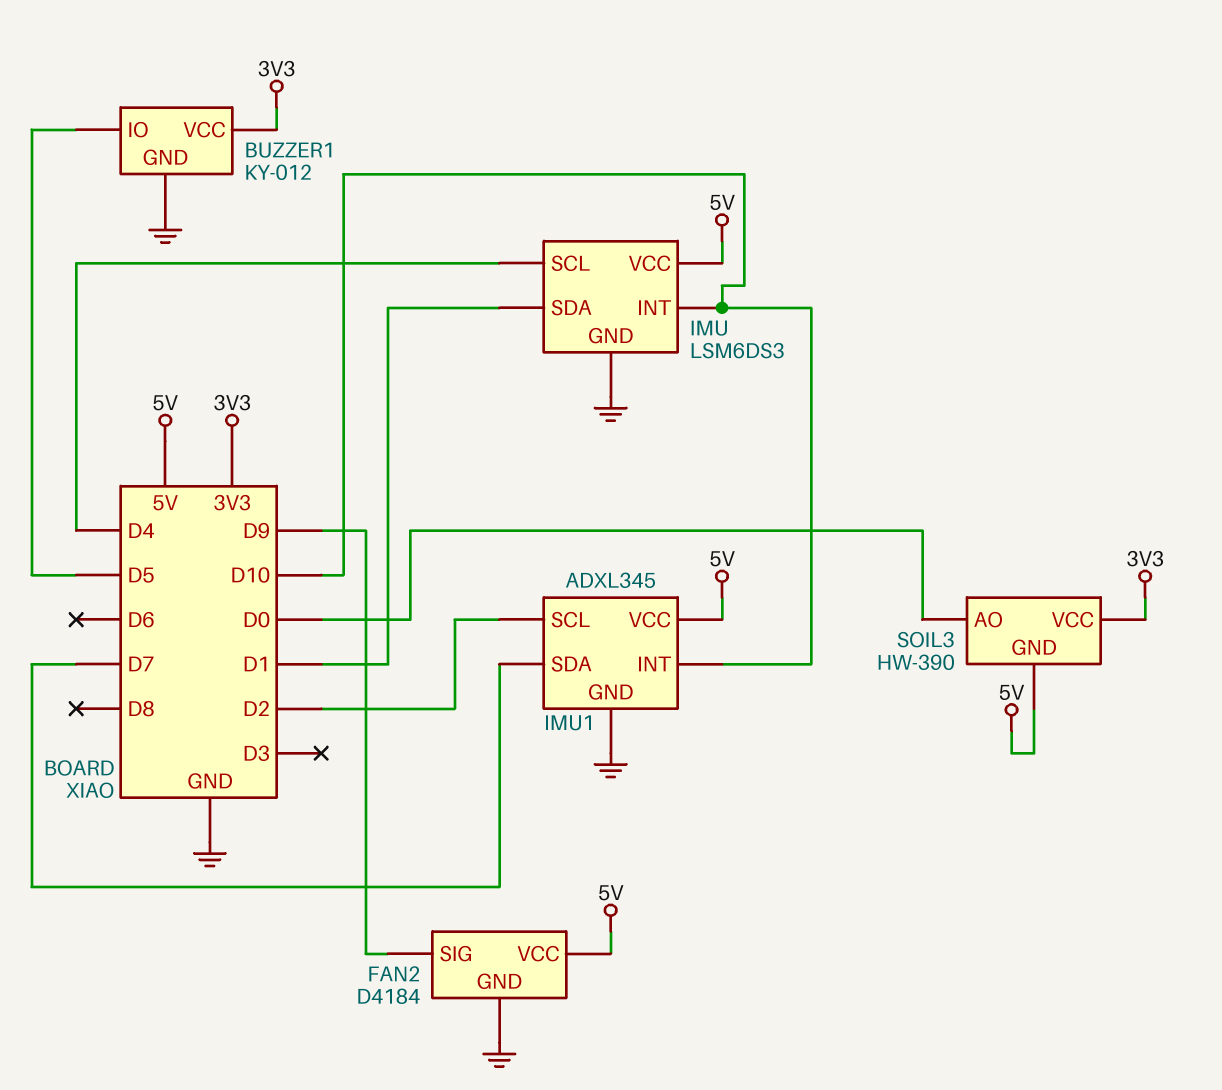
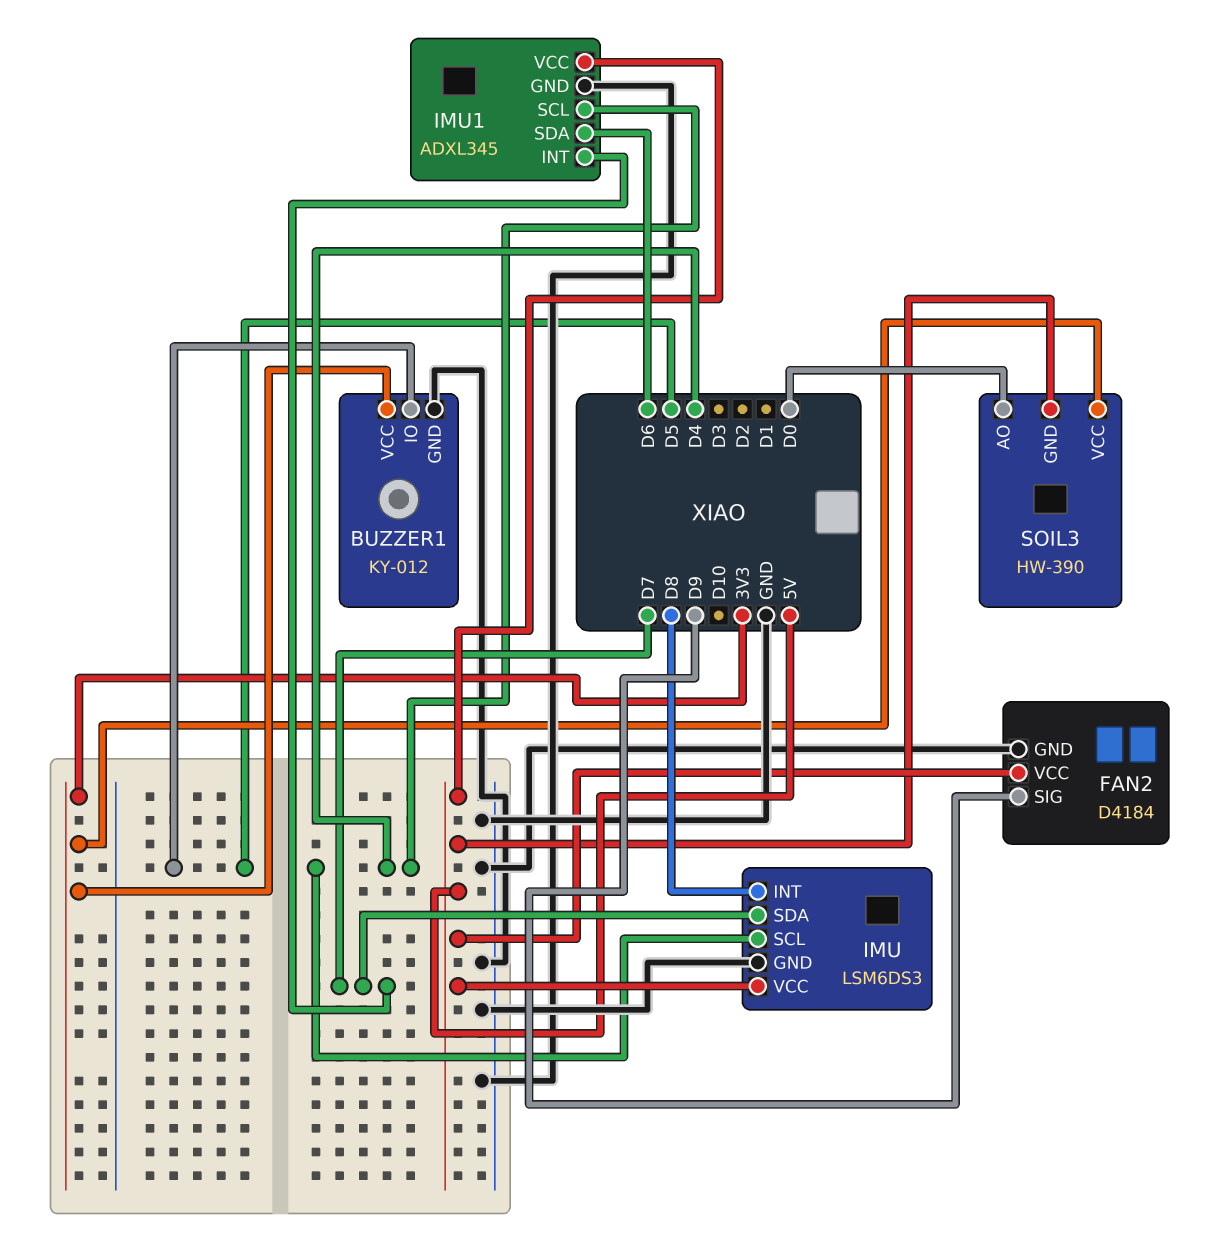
IMU pin INT: D10 -> D8
IMU pin SDA: D1 -> D7
IMU1 pin INT: D10 -> D7
IMU1 pin SCL: D2 -> D4
IMU1 pin SDA: D7 -> D6

